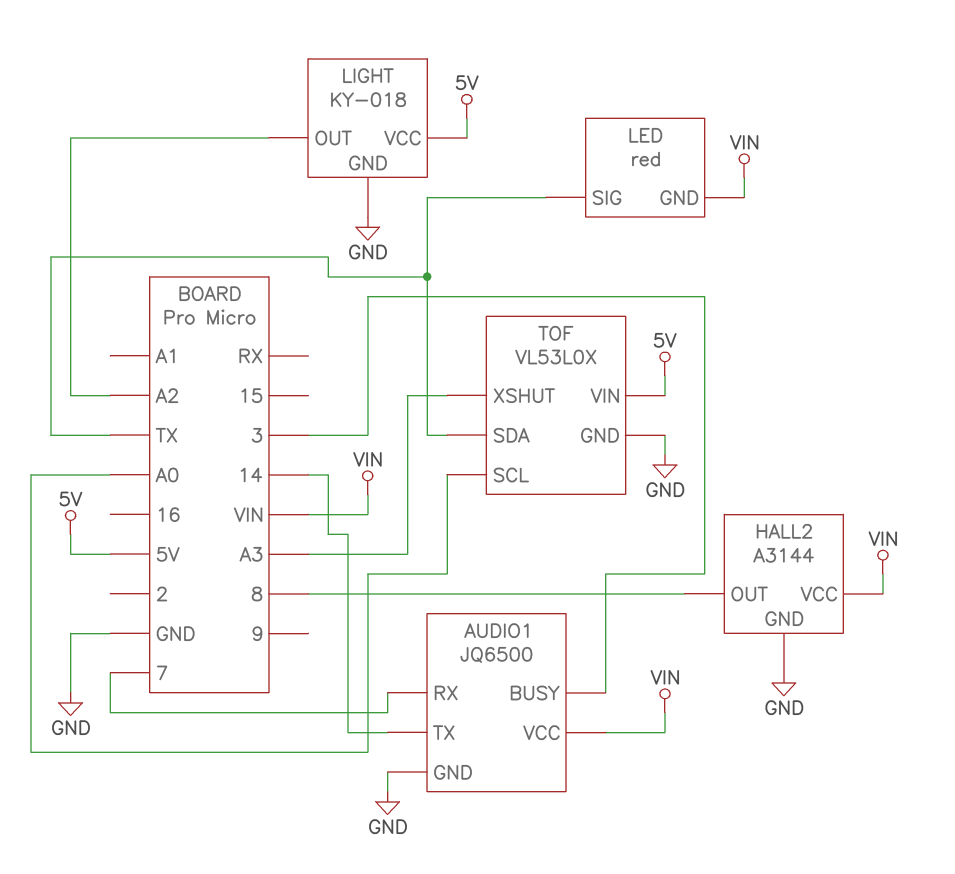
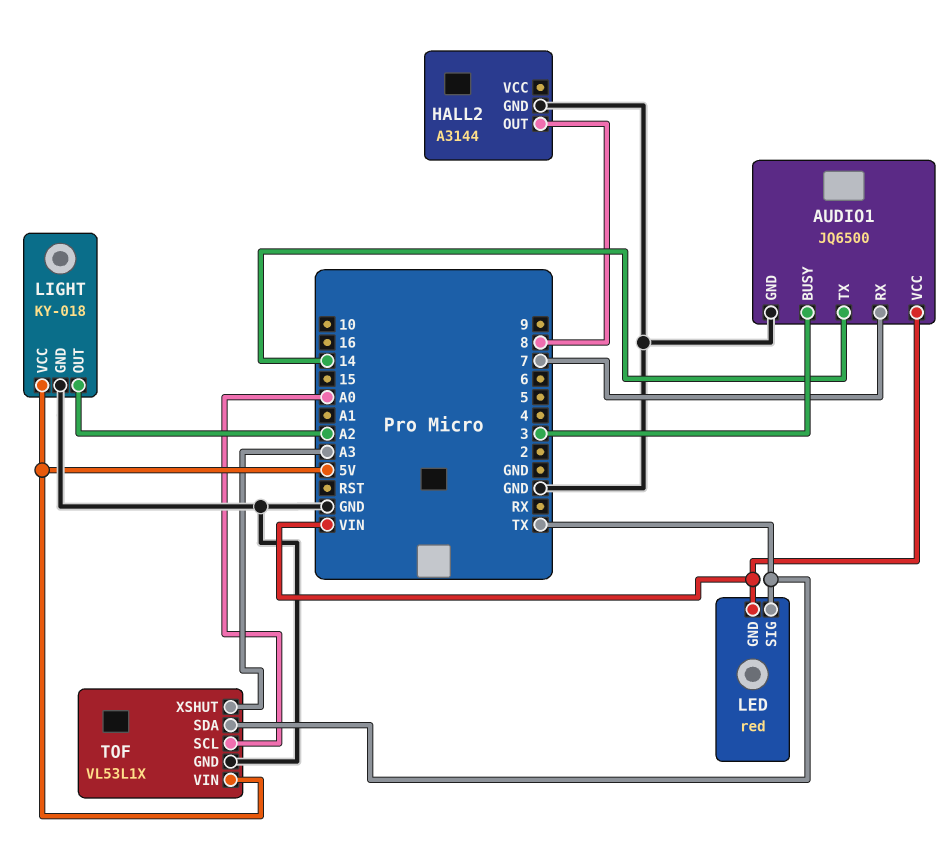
HALL2 pin VCC: VIN -> none
TOF: VL53L0X -> VL53L1X

